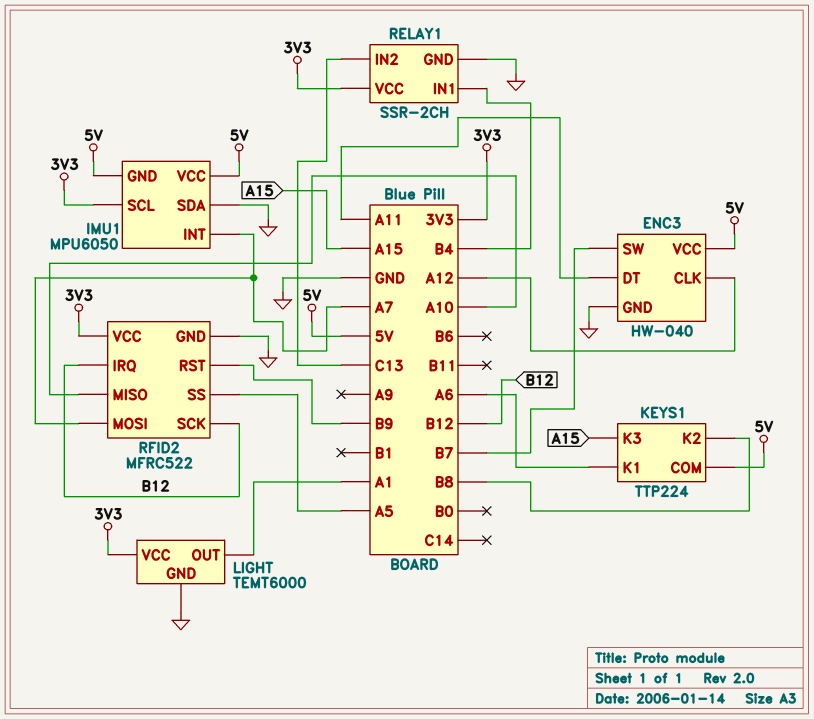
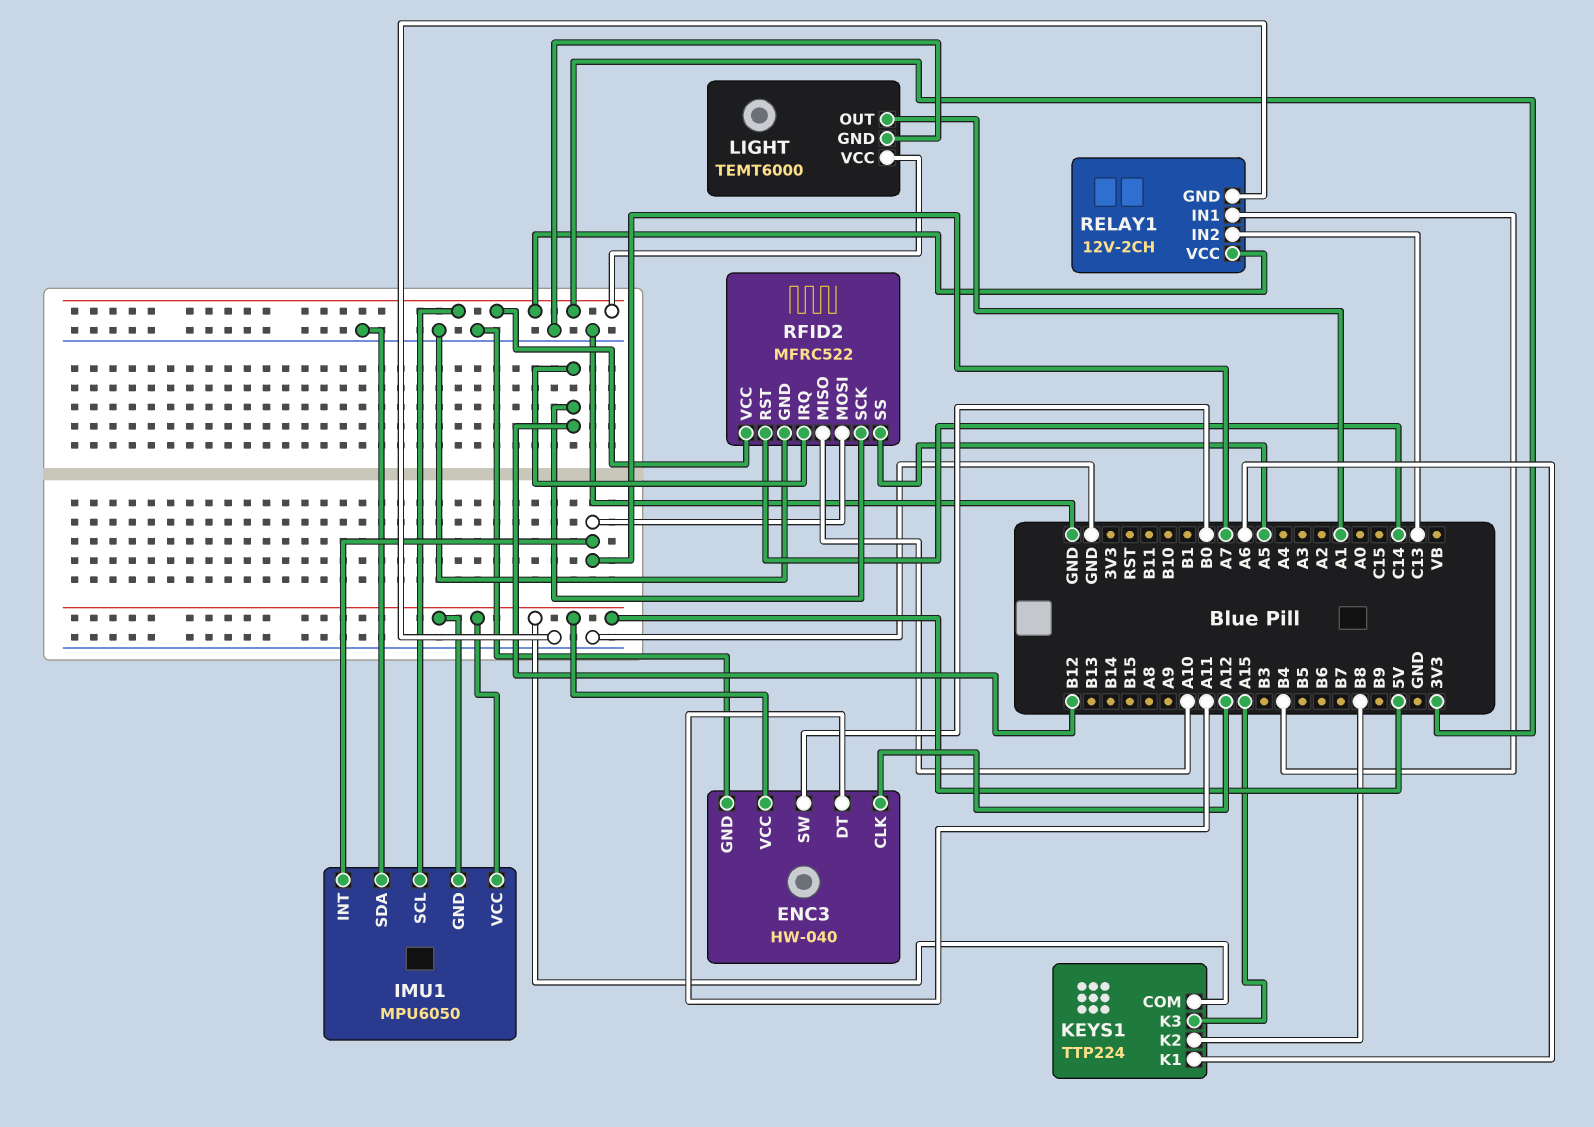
ENC3 pin SW: B7 -> B0
RELAY1: SSR-2CH -> 12V-2CH
RFID2 pin RST: B9 -> C14

